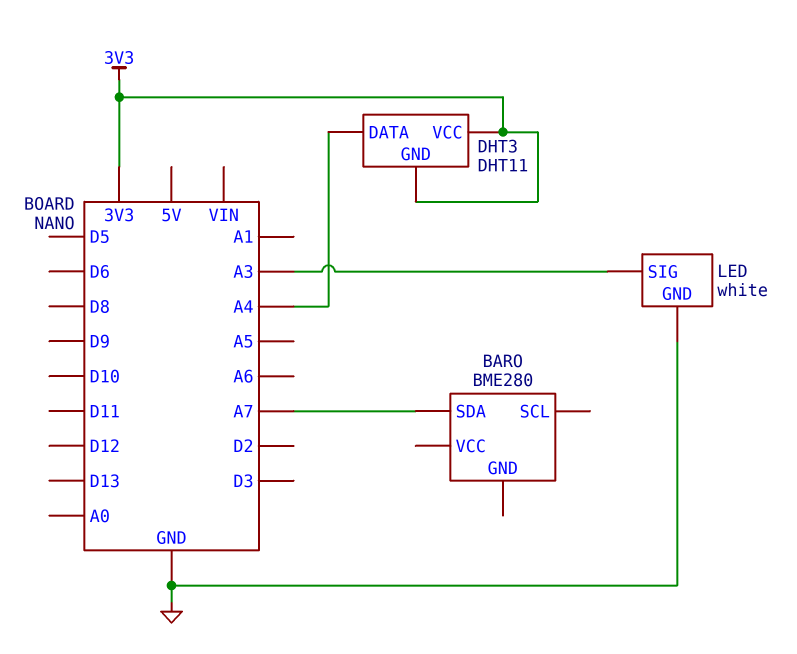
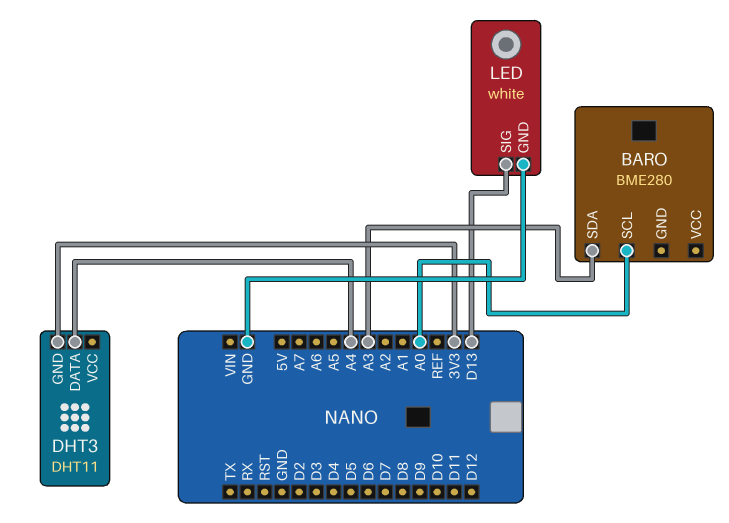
BARO pin SCL: none -> A0
BARO pin SDA: A7 -> A3
DHT3 pin VCC: 3V3 -> none
LED pin SIG: A3 -> D13

